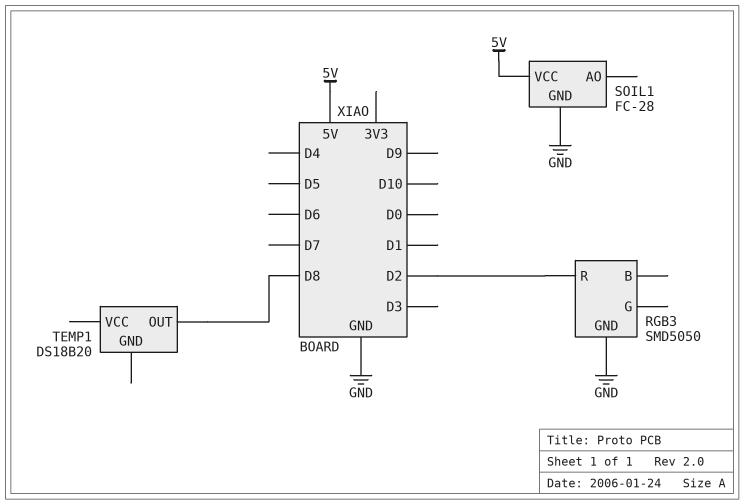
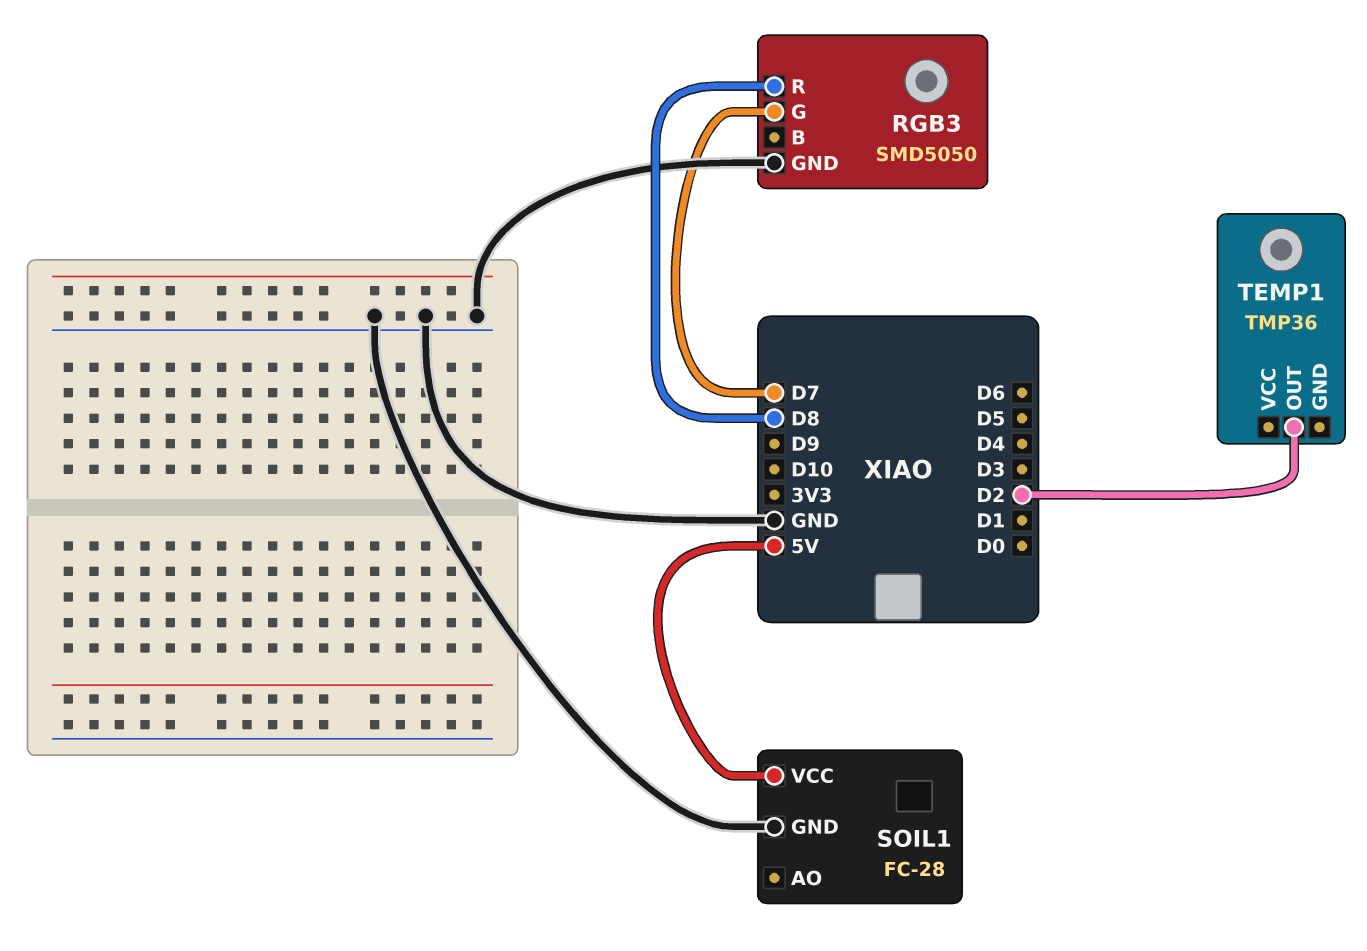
RGB3 pin G: none -> D7
RGB3 pin R: D2 -> D8
TEMP1: DS18B20 -> TMP36
TEMP1 pin OUT: D8 -> D2

